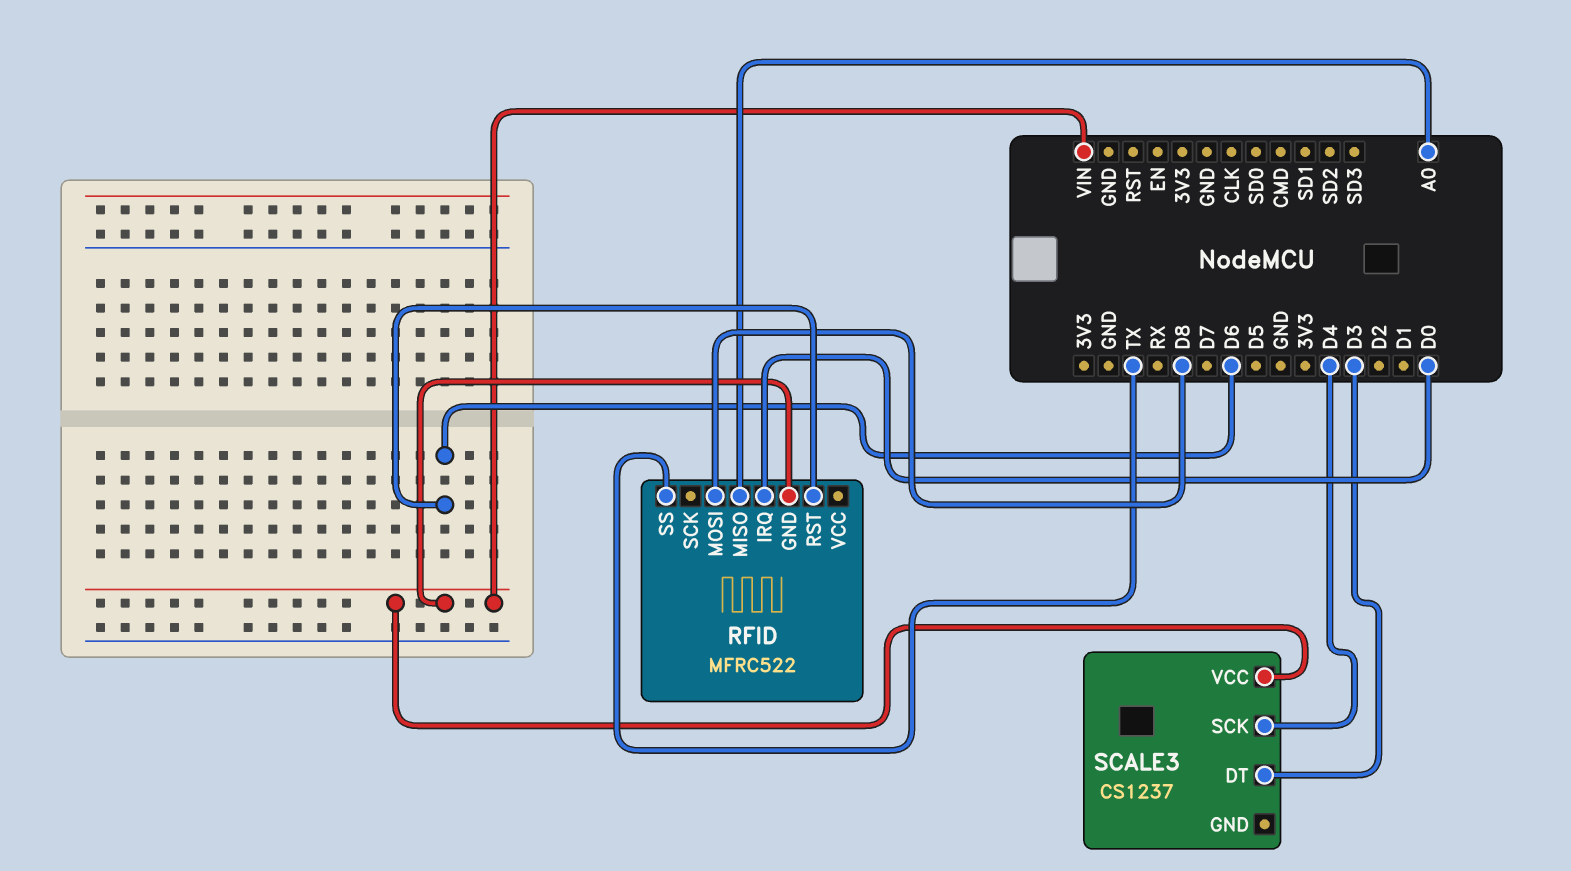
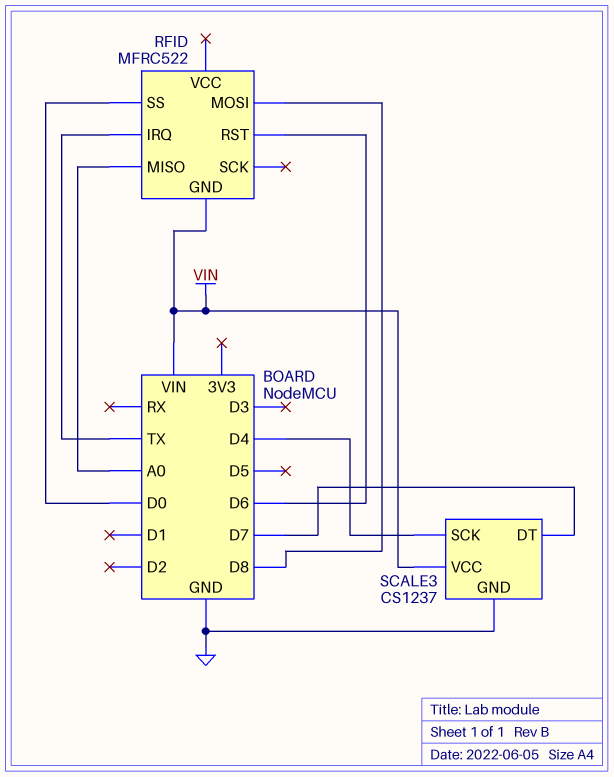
RFID pin IRQ: D0 -> TX
RFID pin SS: TX -> D0
SCALE3 pin DT: D3 -> D7
SCALE3 pin GND: none -> GND

